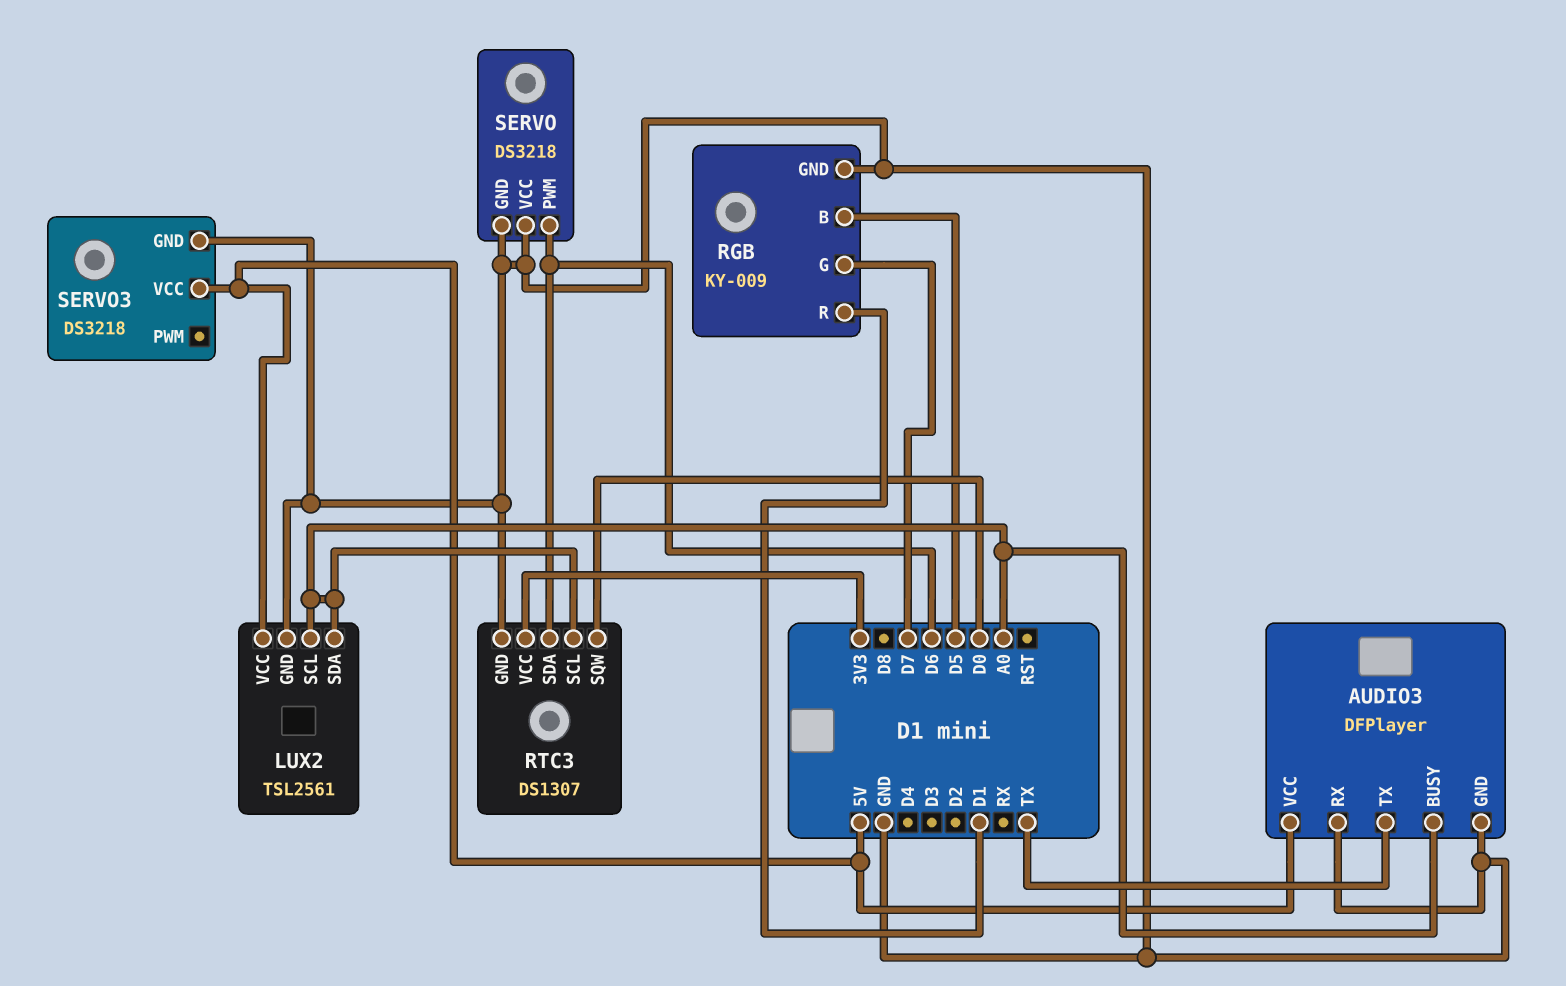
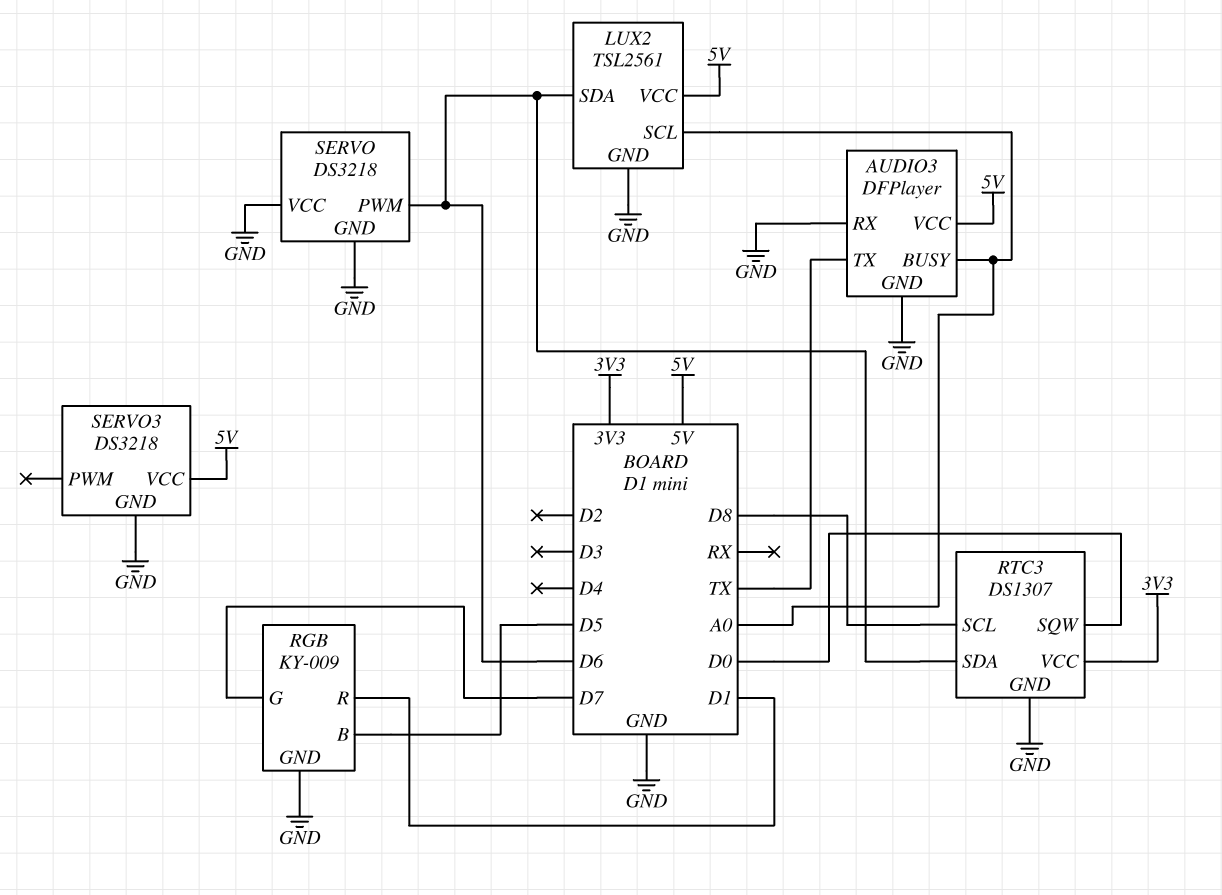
LUX2 pin SDA: A0 -> D6
RTC3 pin SCL: A0 -> D8

